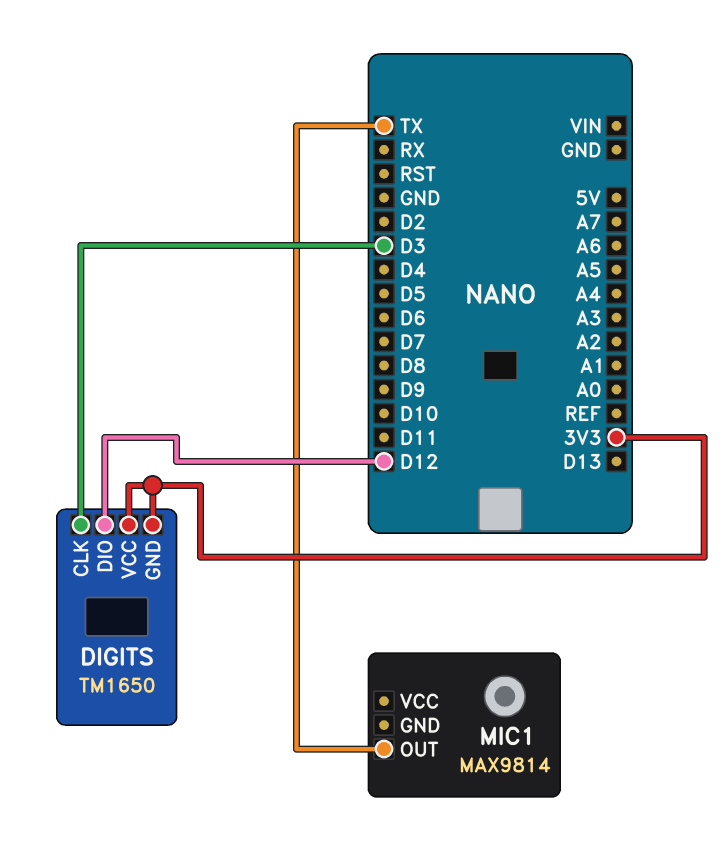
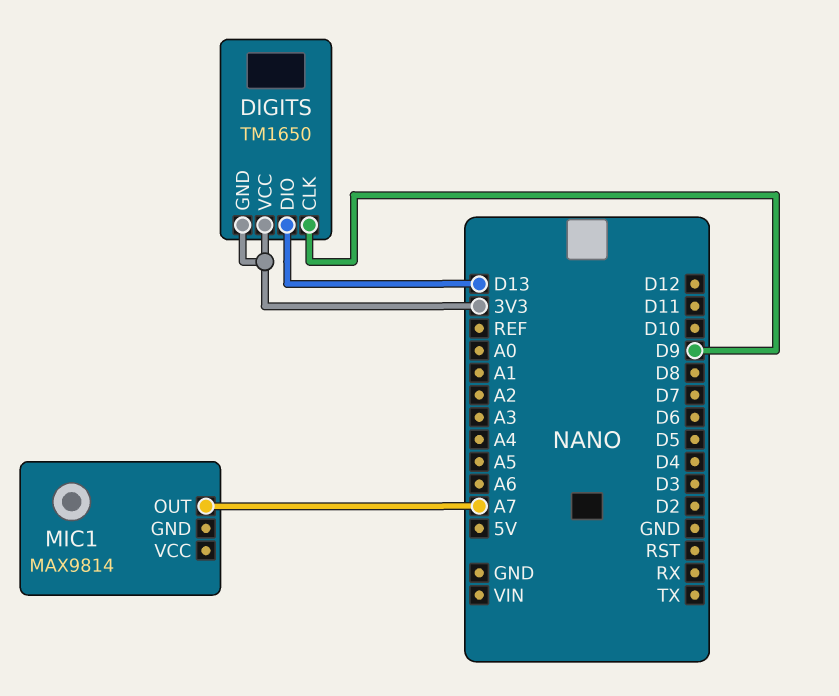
DIGITS pin CLK: D3 -> D9
DIGITS pin DIO: D12 -> D13
MIC1 pin OUT: TX -> A7

